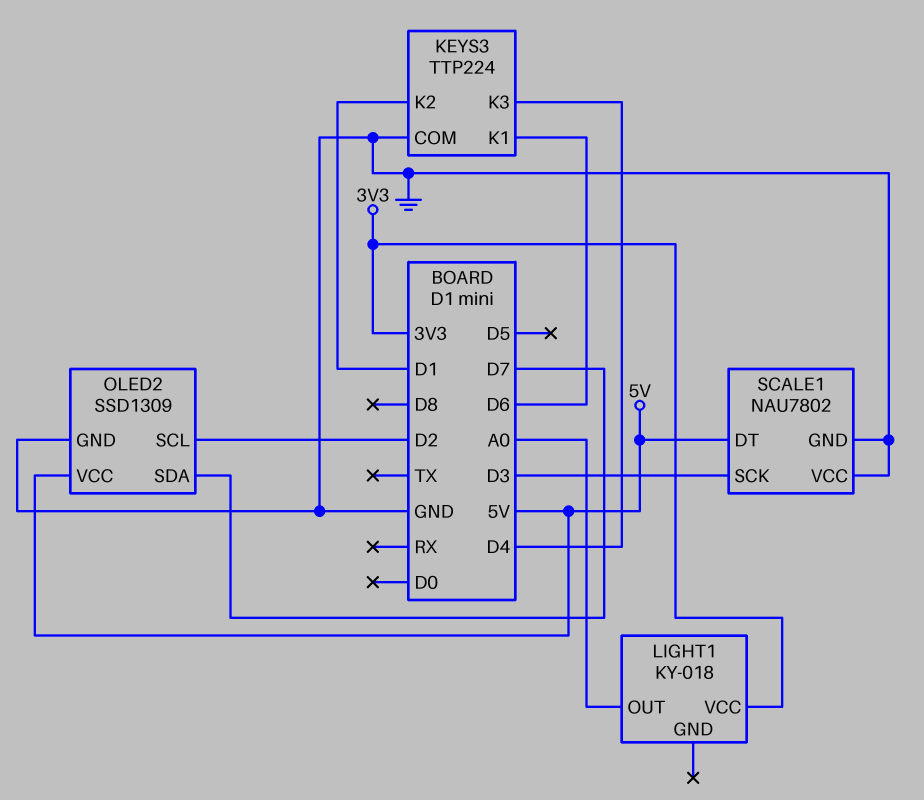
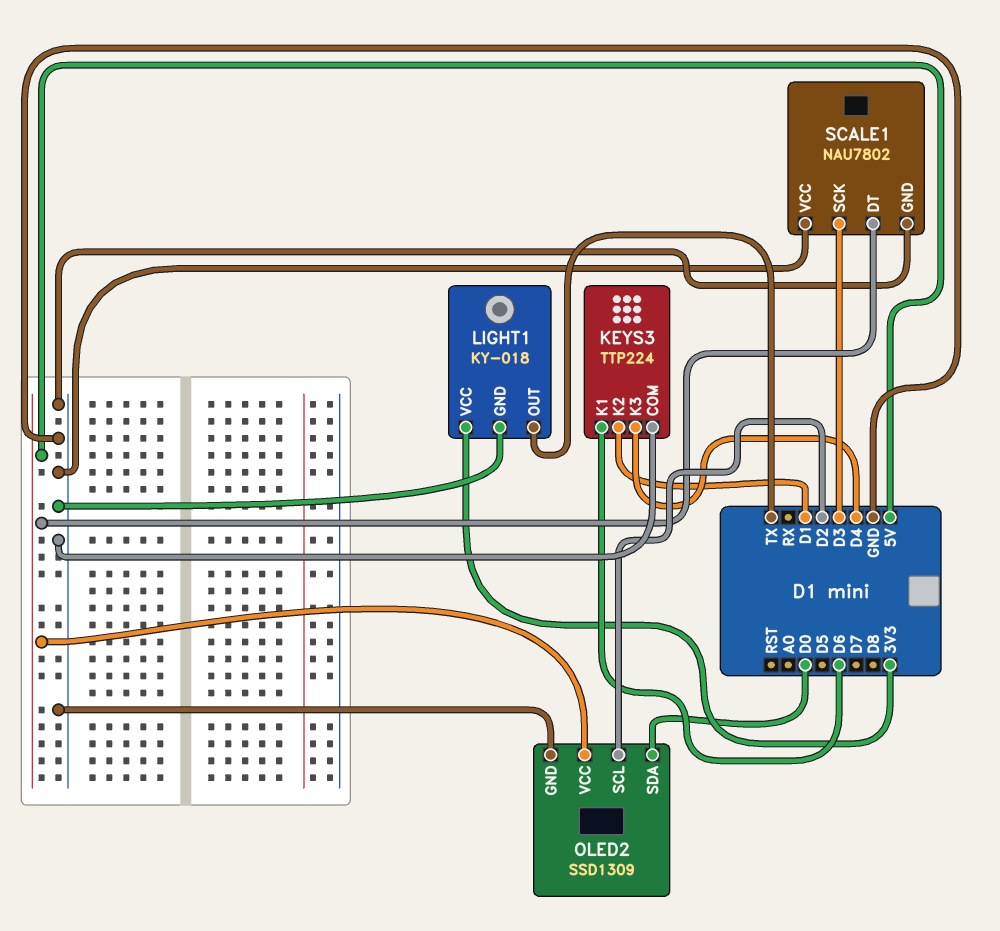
LIGHT1 pin GND: none -> GND
LIGHT1 pin OUT: A0 -> TX
OLED2 pin SDA: D7 -> D0

